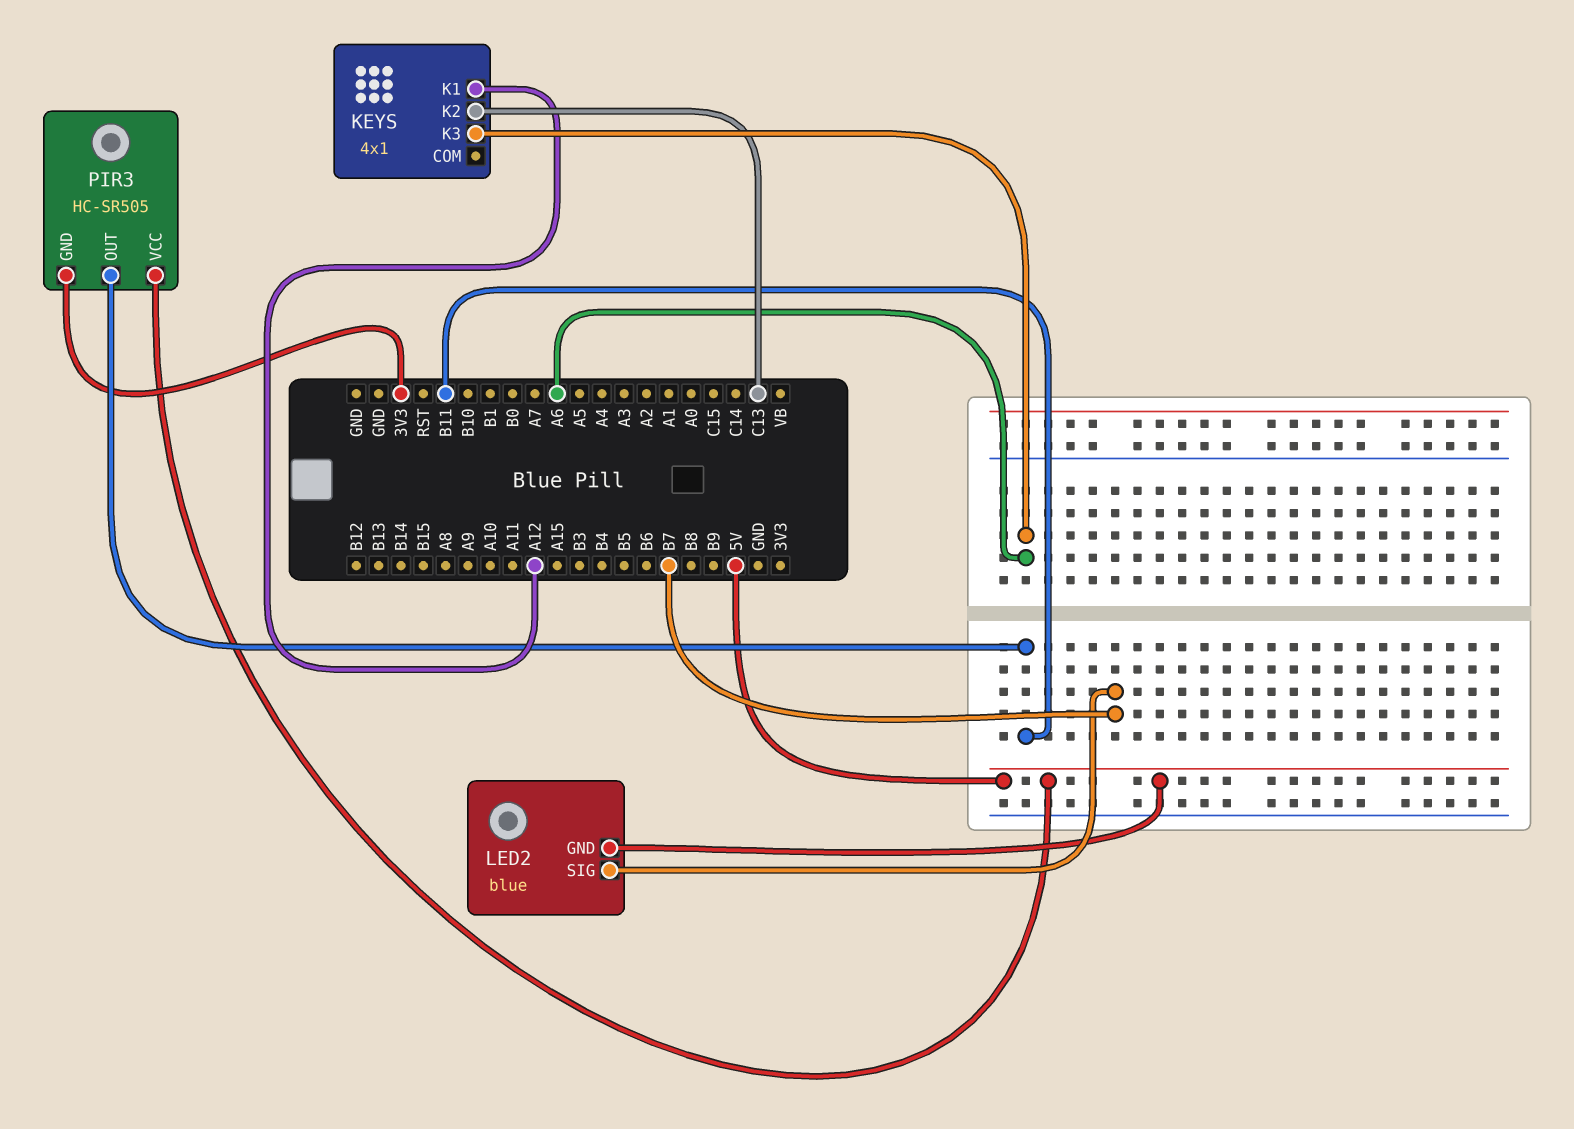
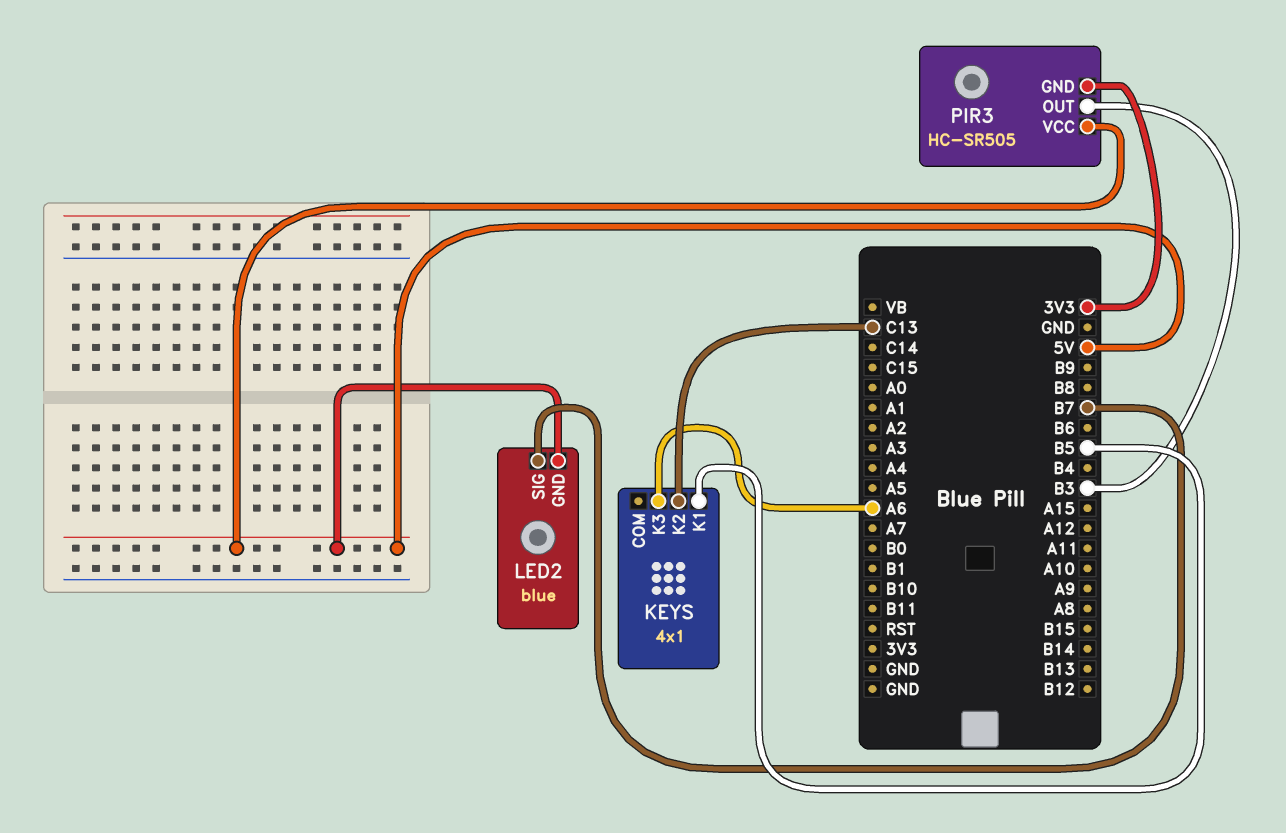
KEYS pin K1: A12 -> B5
PIR3 pin OUT: B11 -> B3

